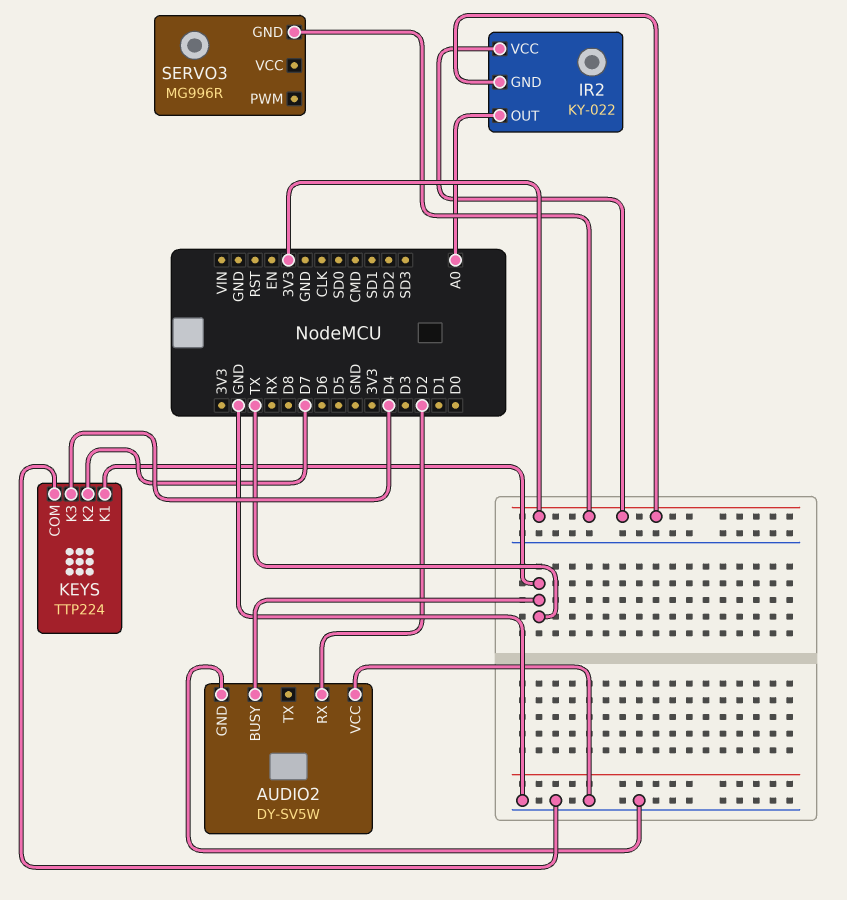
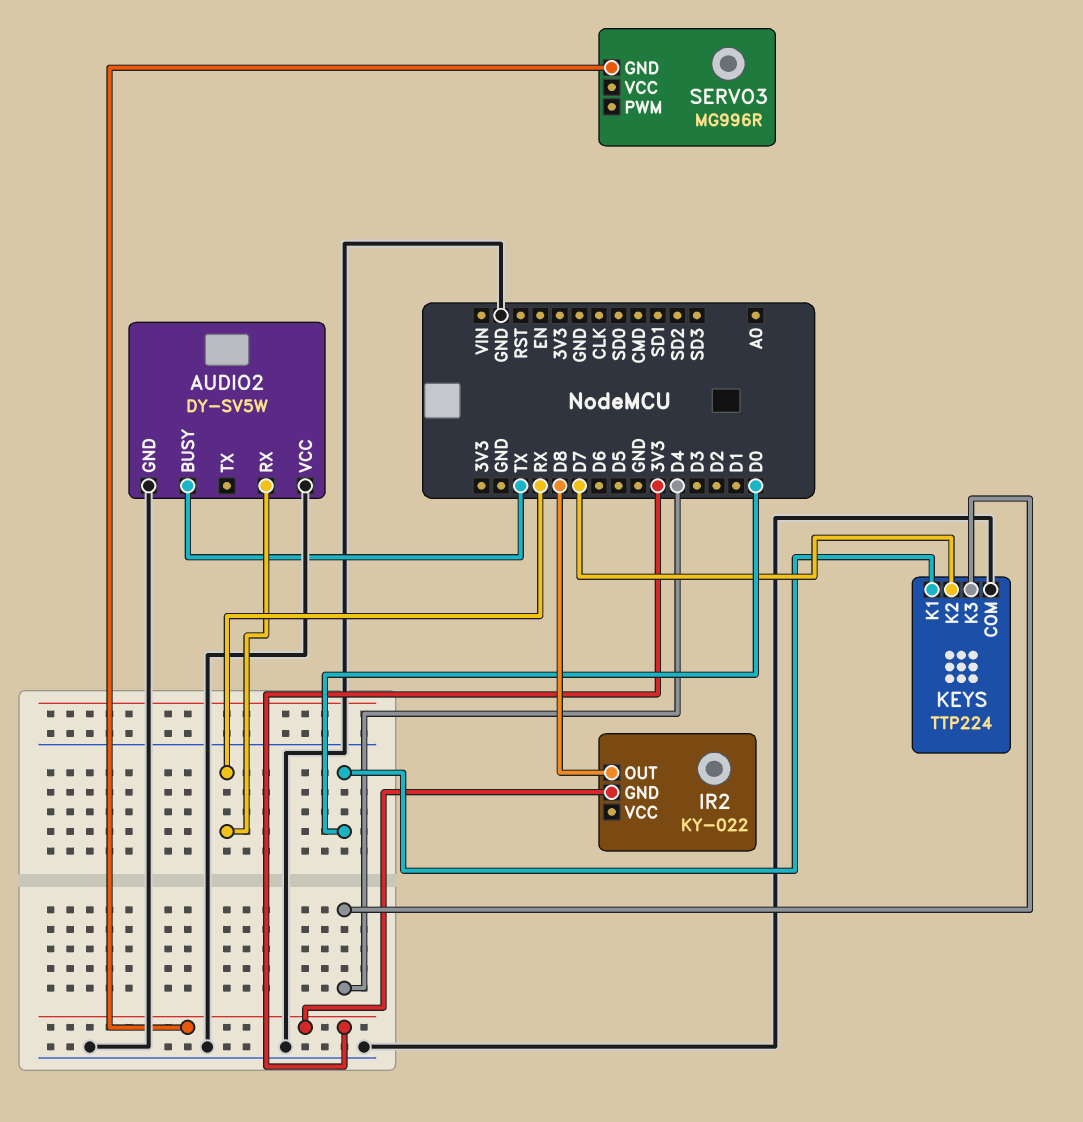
AUDIO2 pin RX: D2 -> RX
IR2 pin OUT: A0 -> D8
IR2 pin VCC: 3V3 -> none
KEYS pin K1: TX -> D0

